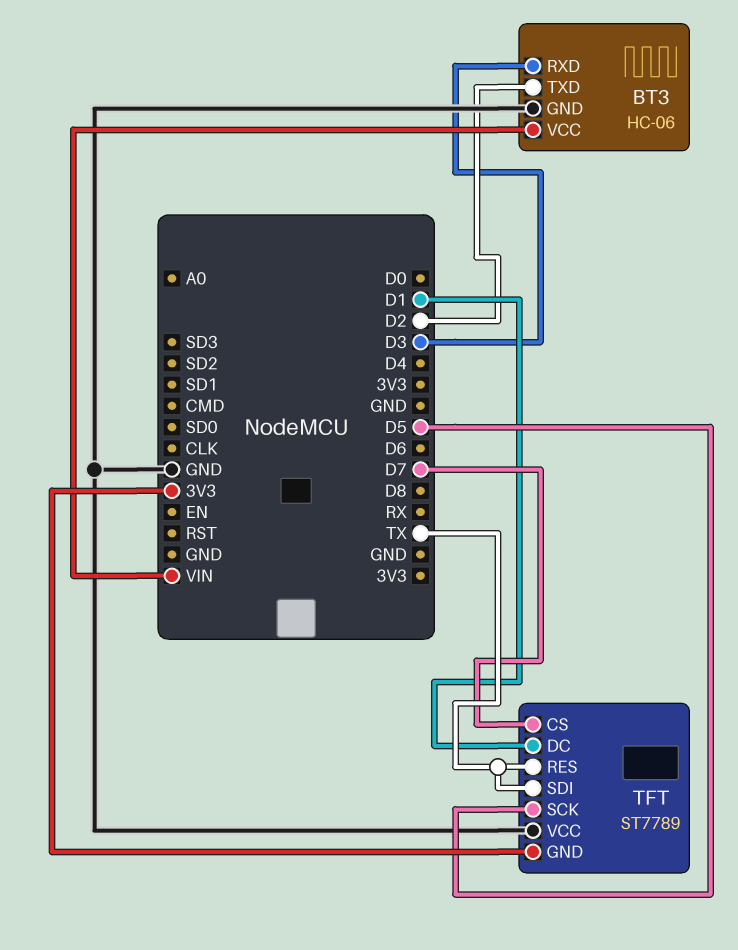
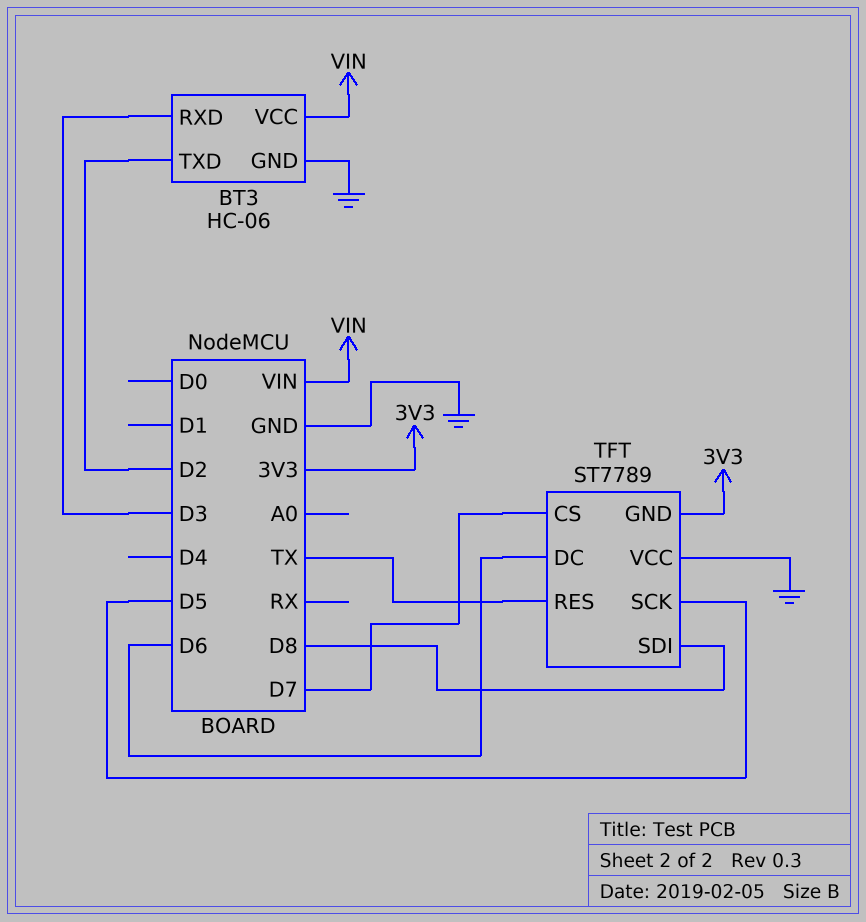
TFT pin DC: D1 -> D6
TFT pin SDI: TX -> D8

